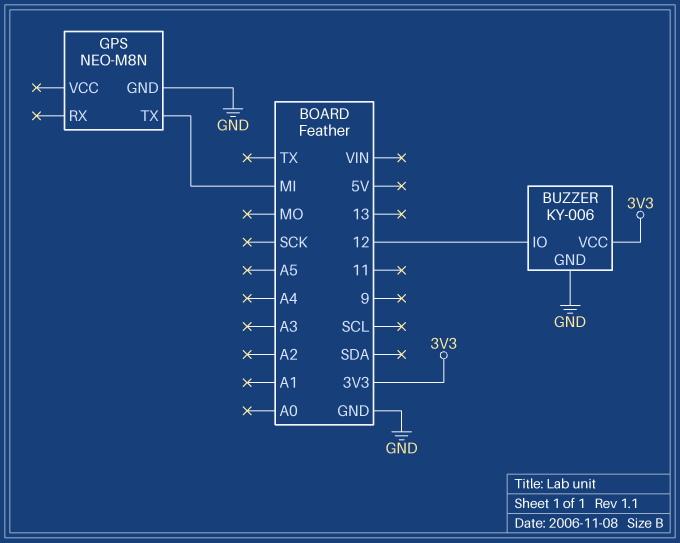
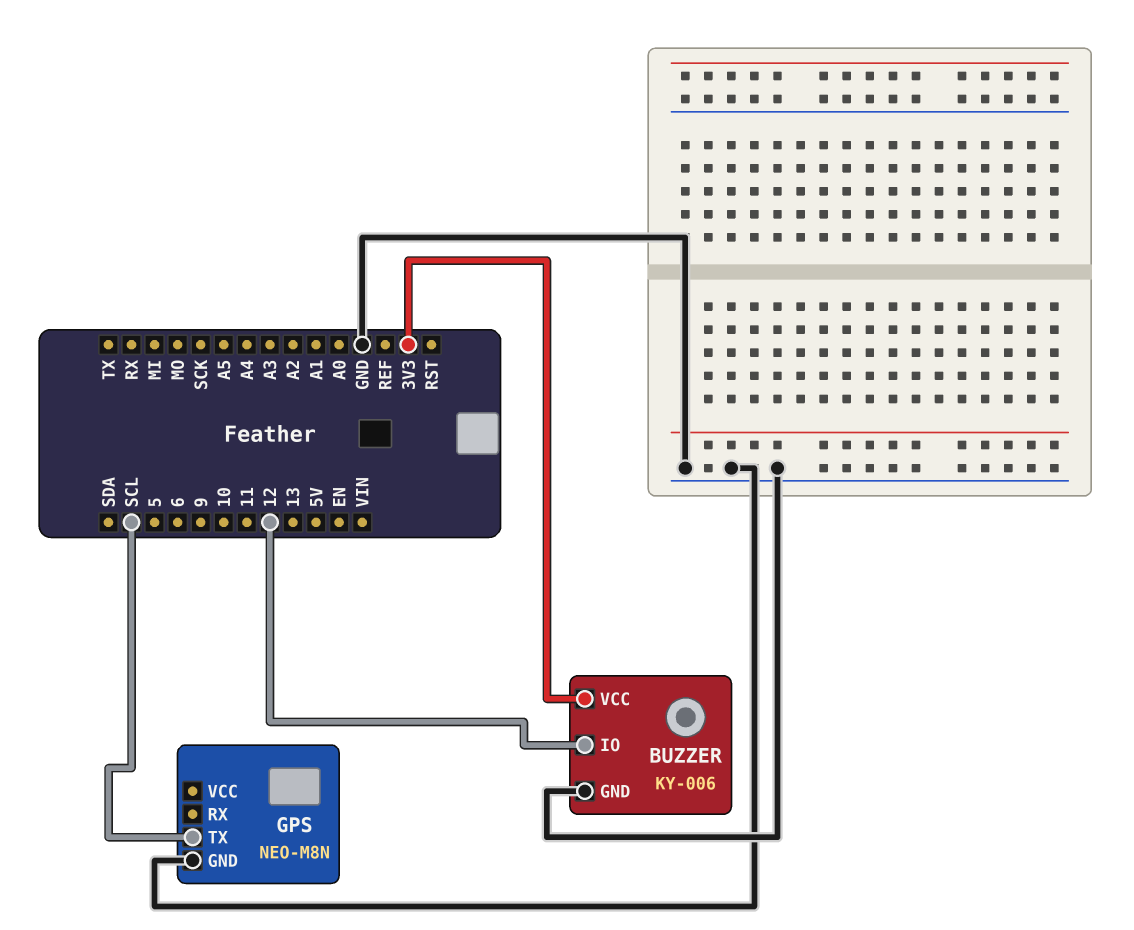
GPS pin TX: MI -> SCL

